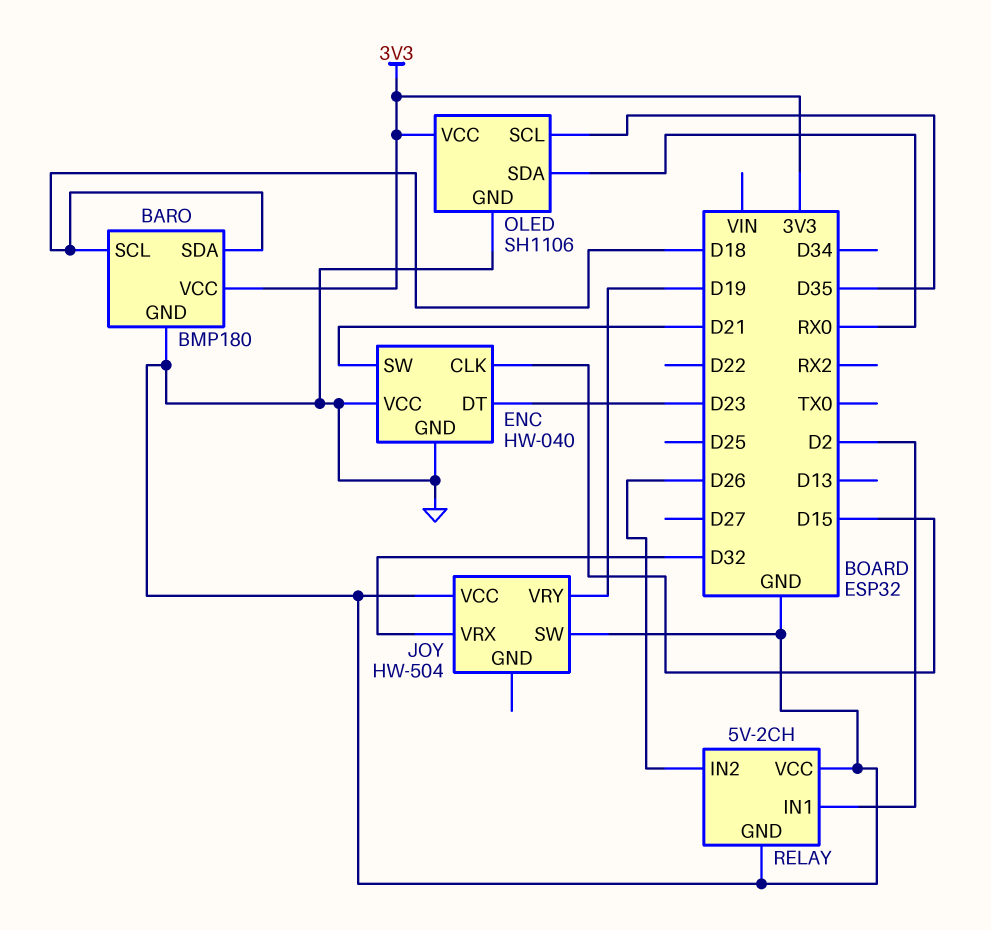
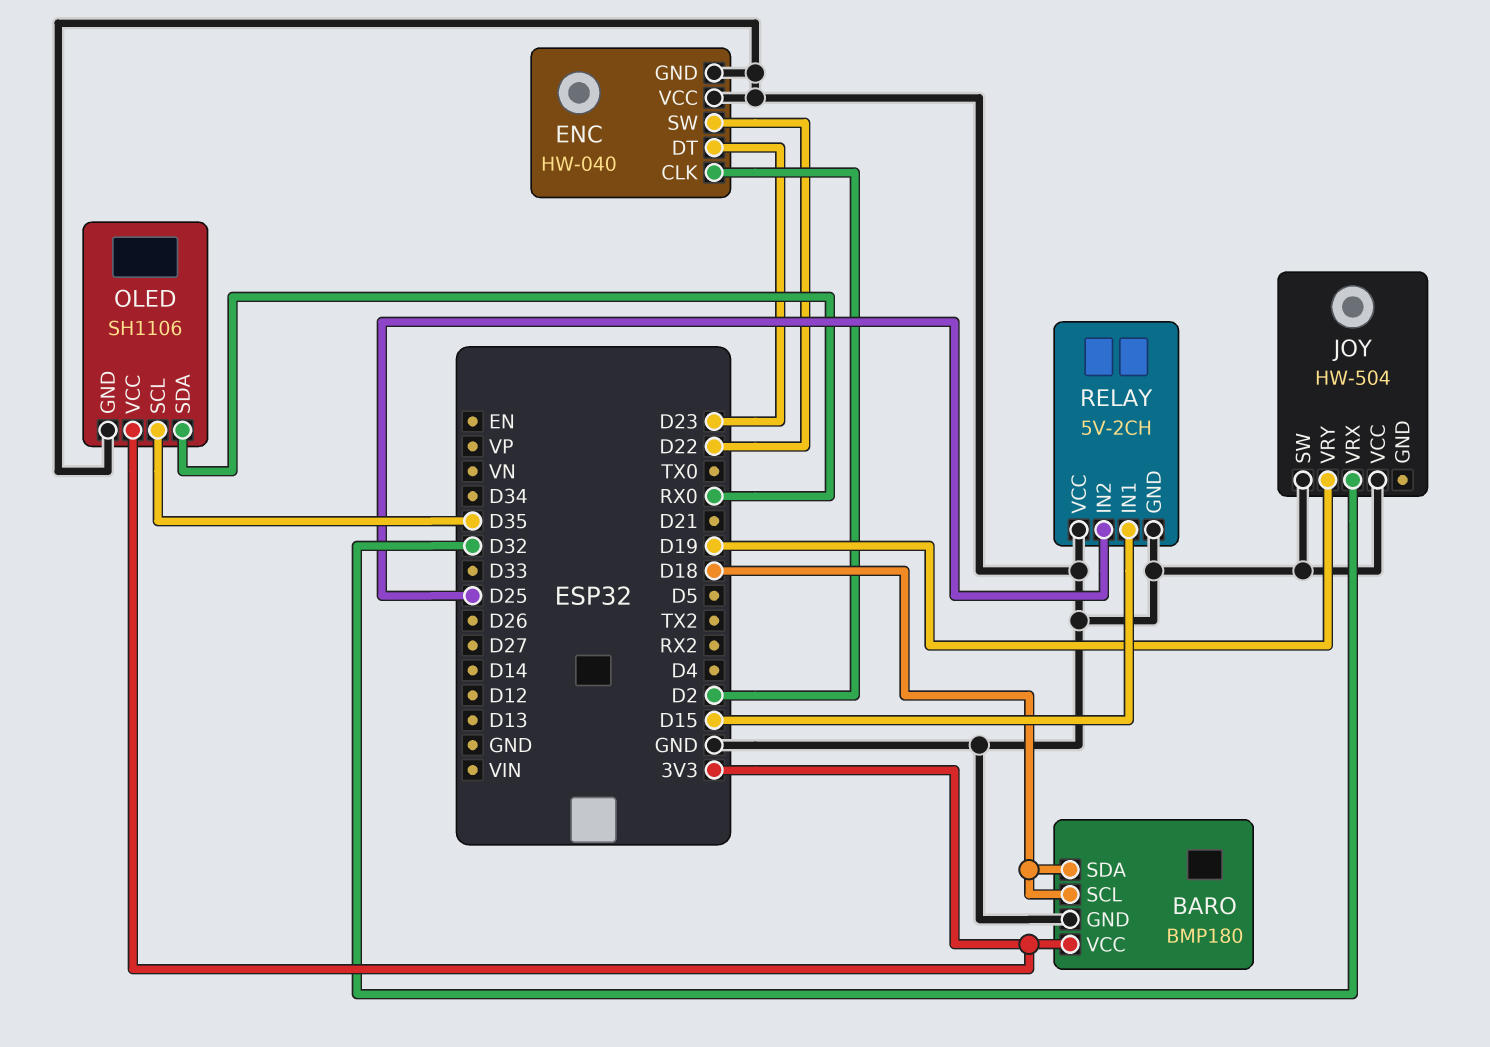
ENC pin CLK: D15 -> D2
ENC pin SW: D21 -> D22
RELAY pin IN1: D2 -> D15
RELAY pin IN2: D26 -> D25

